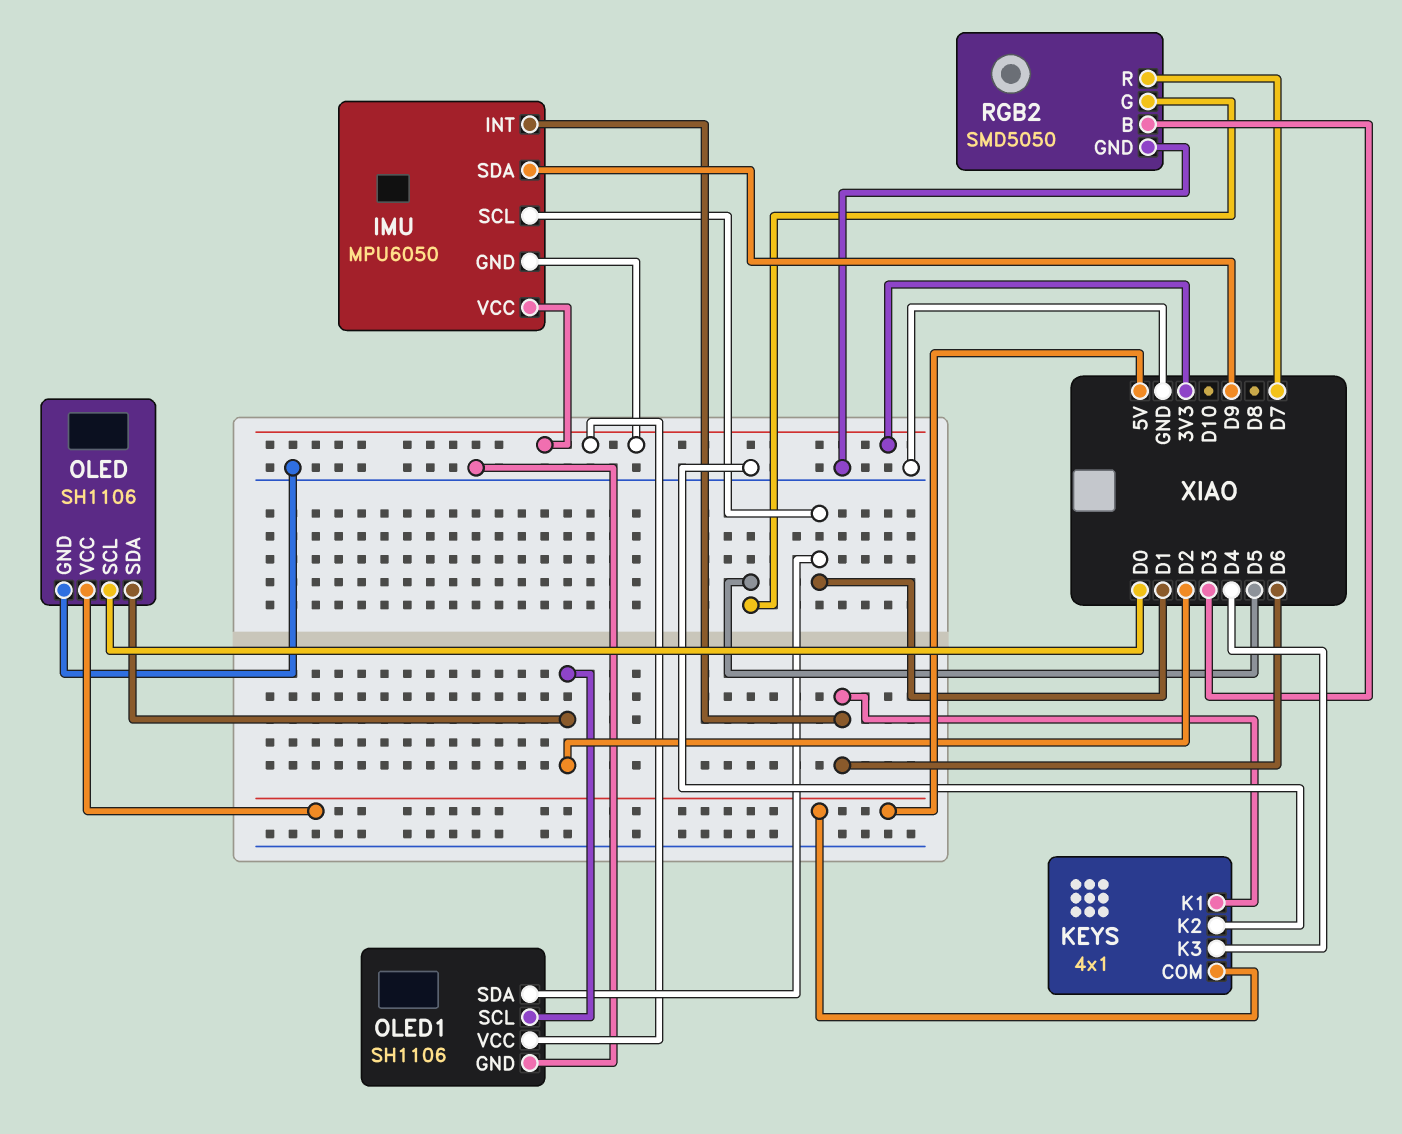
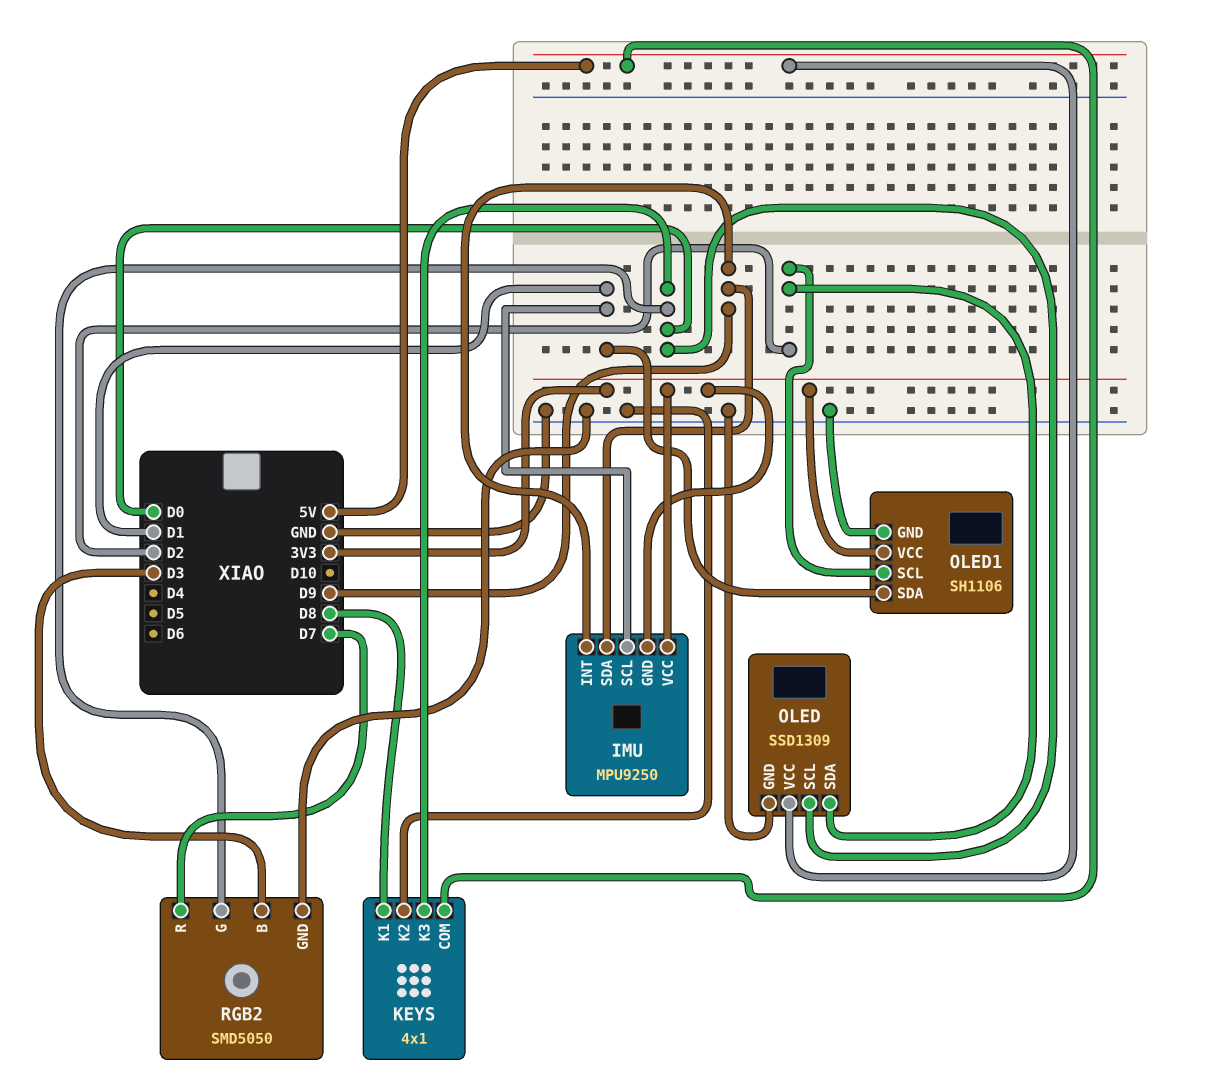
IMU: MPU6050 -> MPU9250
IMU pin INT: D6 -> D9
KEYS pin K1: D6 -> D8
KEYS pin K3: D4 -> D0
OLED: SH1106 -> SSD1309
RGB2 pin G: D5 -> D0

